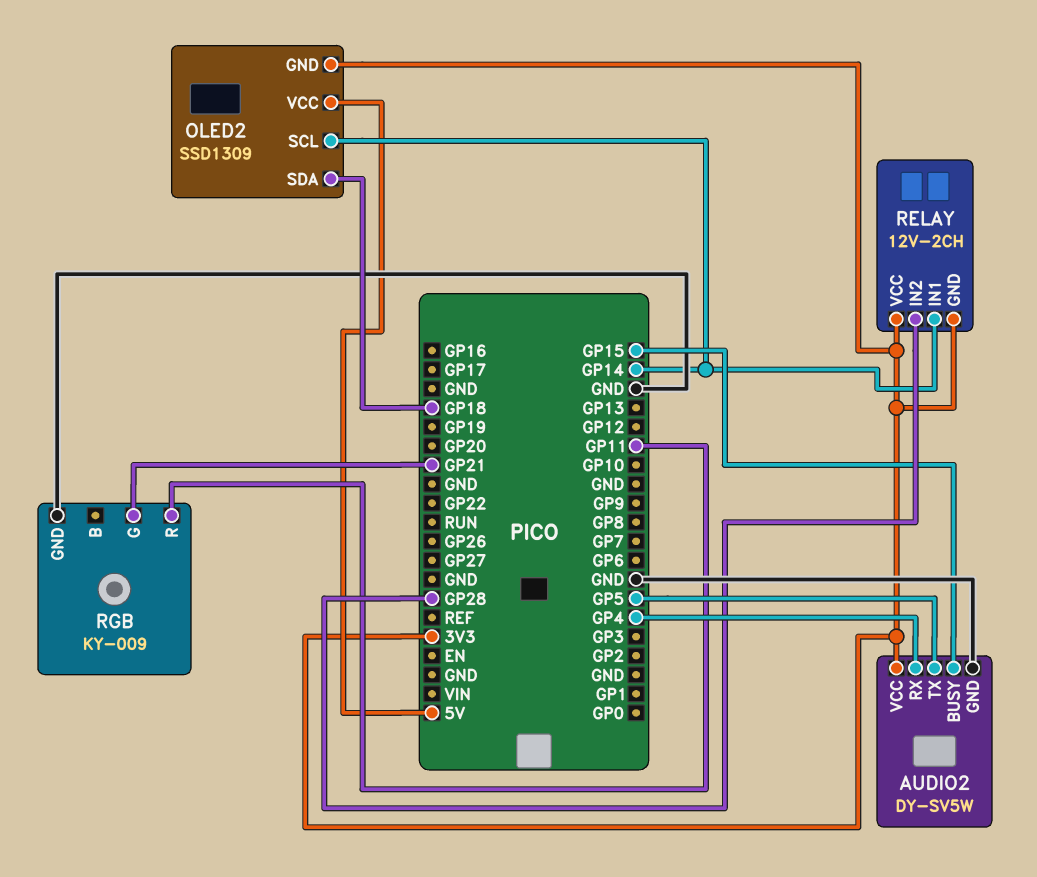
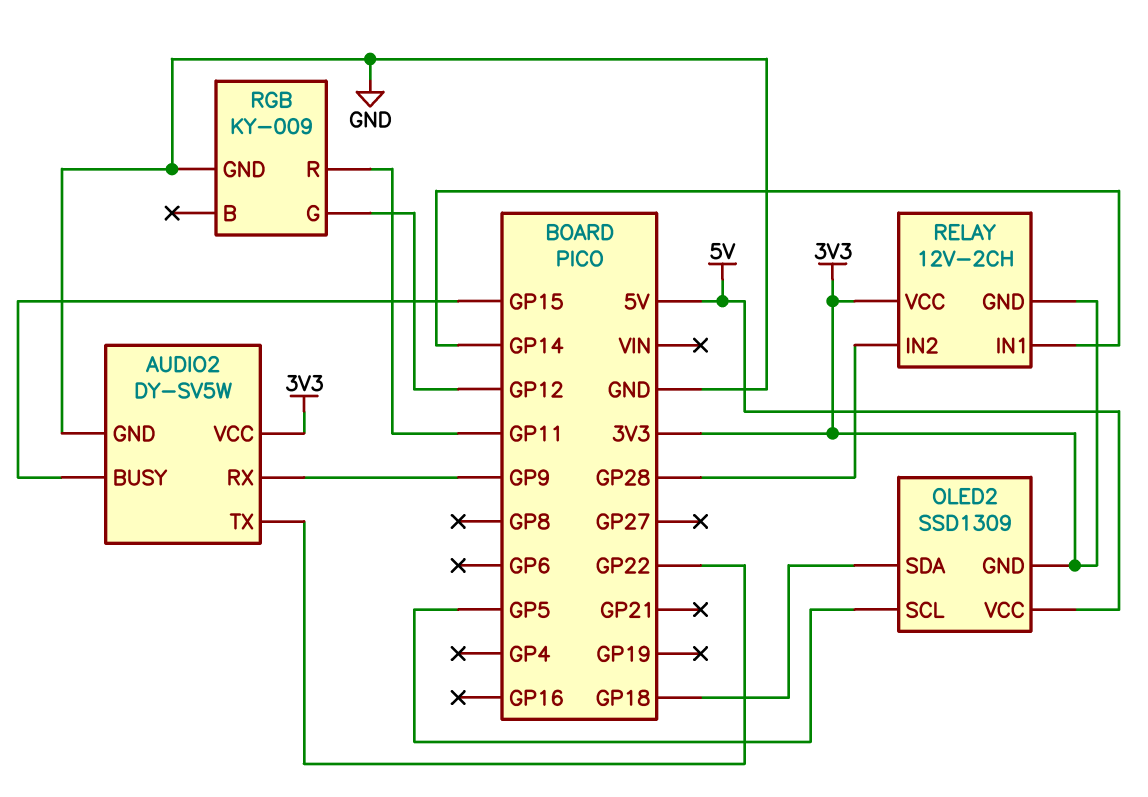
AUDIO2 pin RX: GP4 -> GP9
AUDIO2 pin TX: GP5 -> GP22
OLED2 pin SCL: GP14 -> GP5
RGB pin G: GP21 -> GP12

